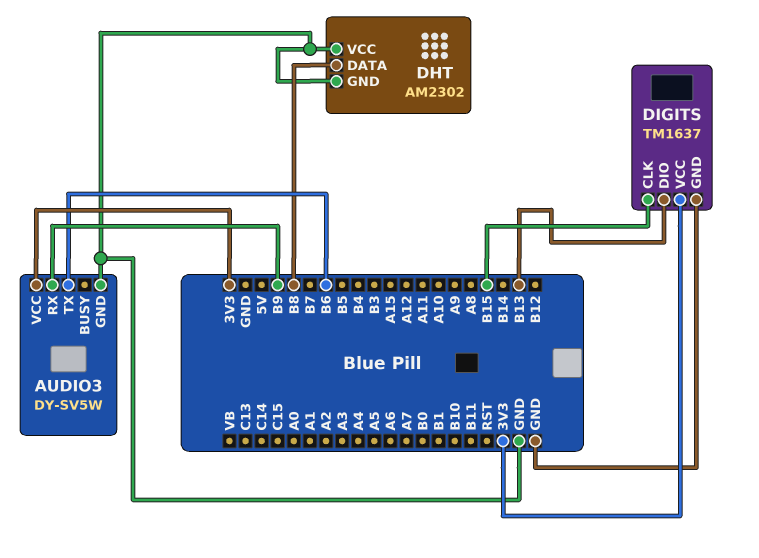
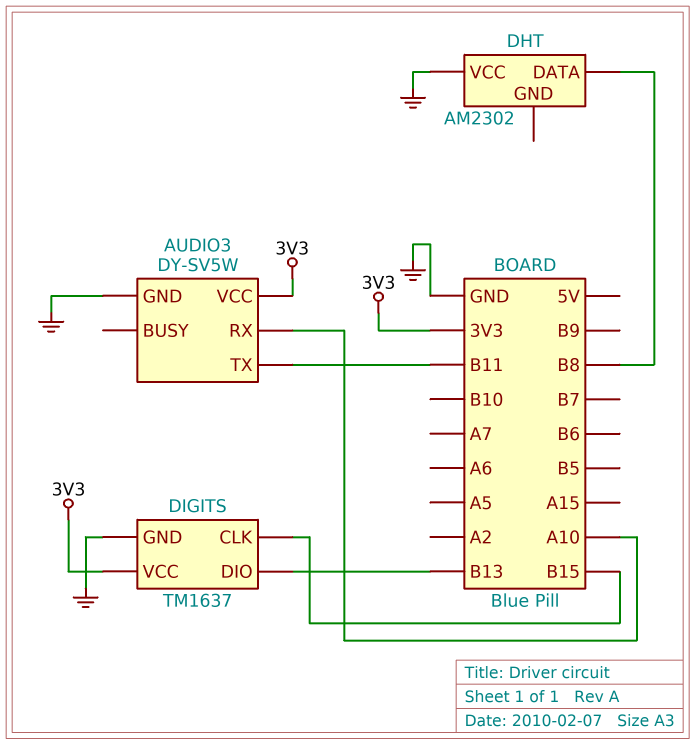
AUDIO3 pin RX: B9 -> A10
AUDIO3 pin TX: B6 -> B11
DHT pin GND: GND -> none

